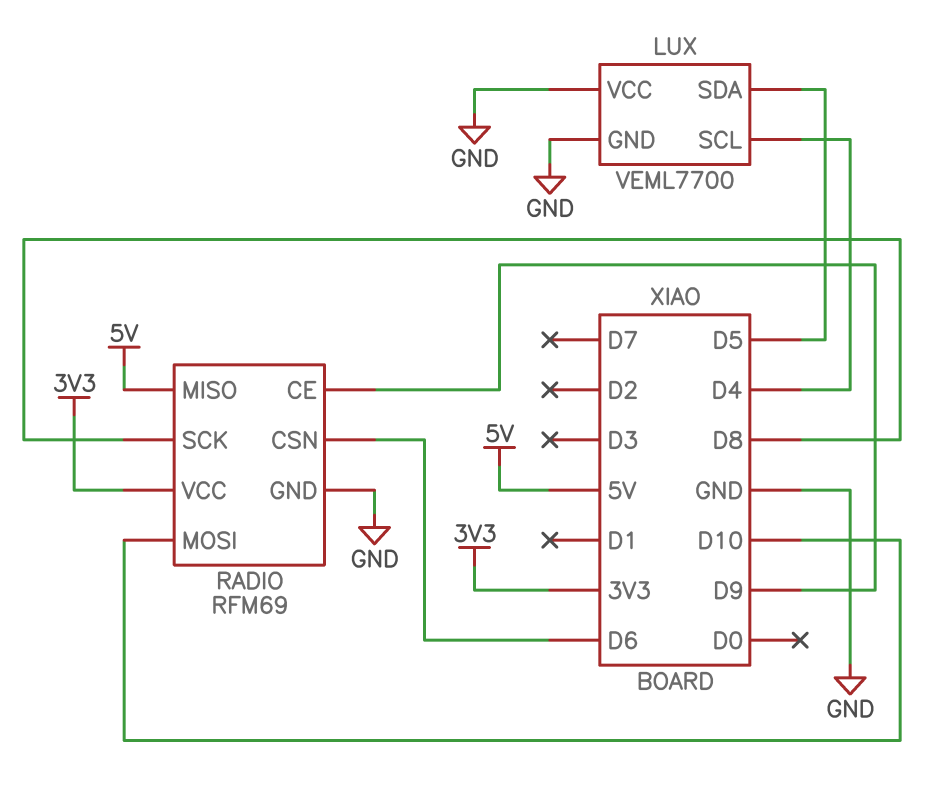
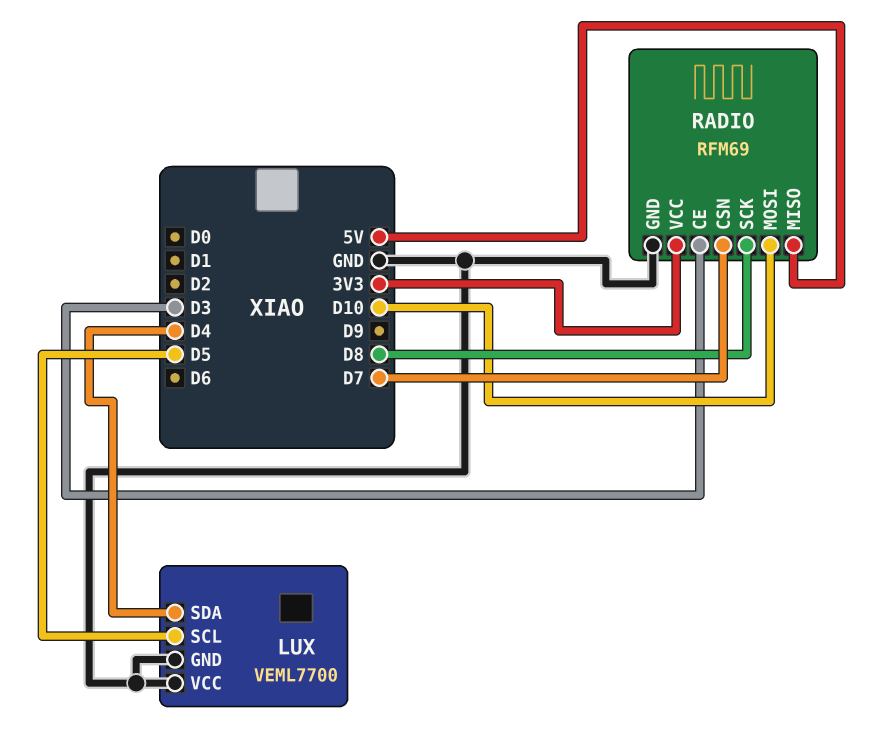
LUX pin SCL: D4 -> D5
LUX pin SDA: D5 -> D4
RADIO pin CE: D9 -> D3
RADIO pin CSN: D6 -> D7

